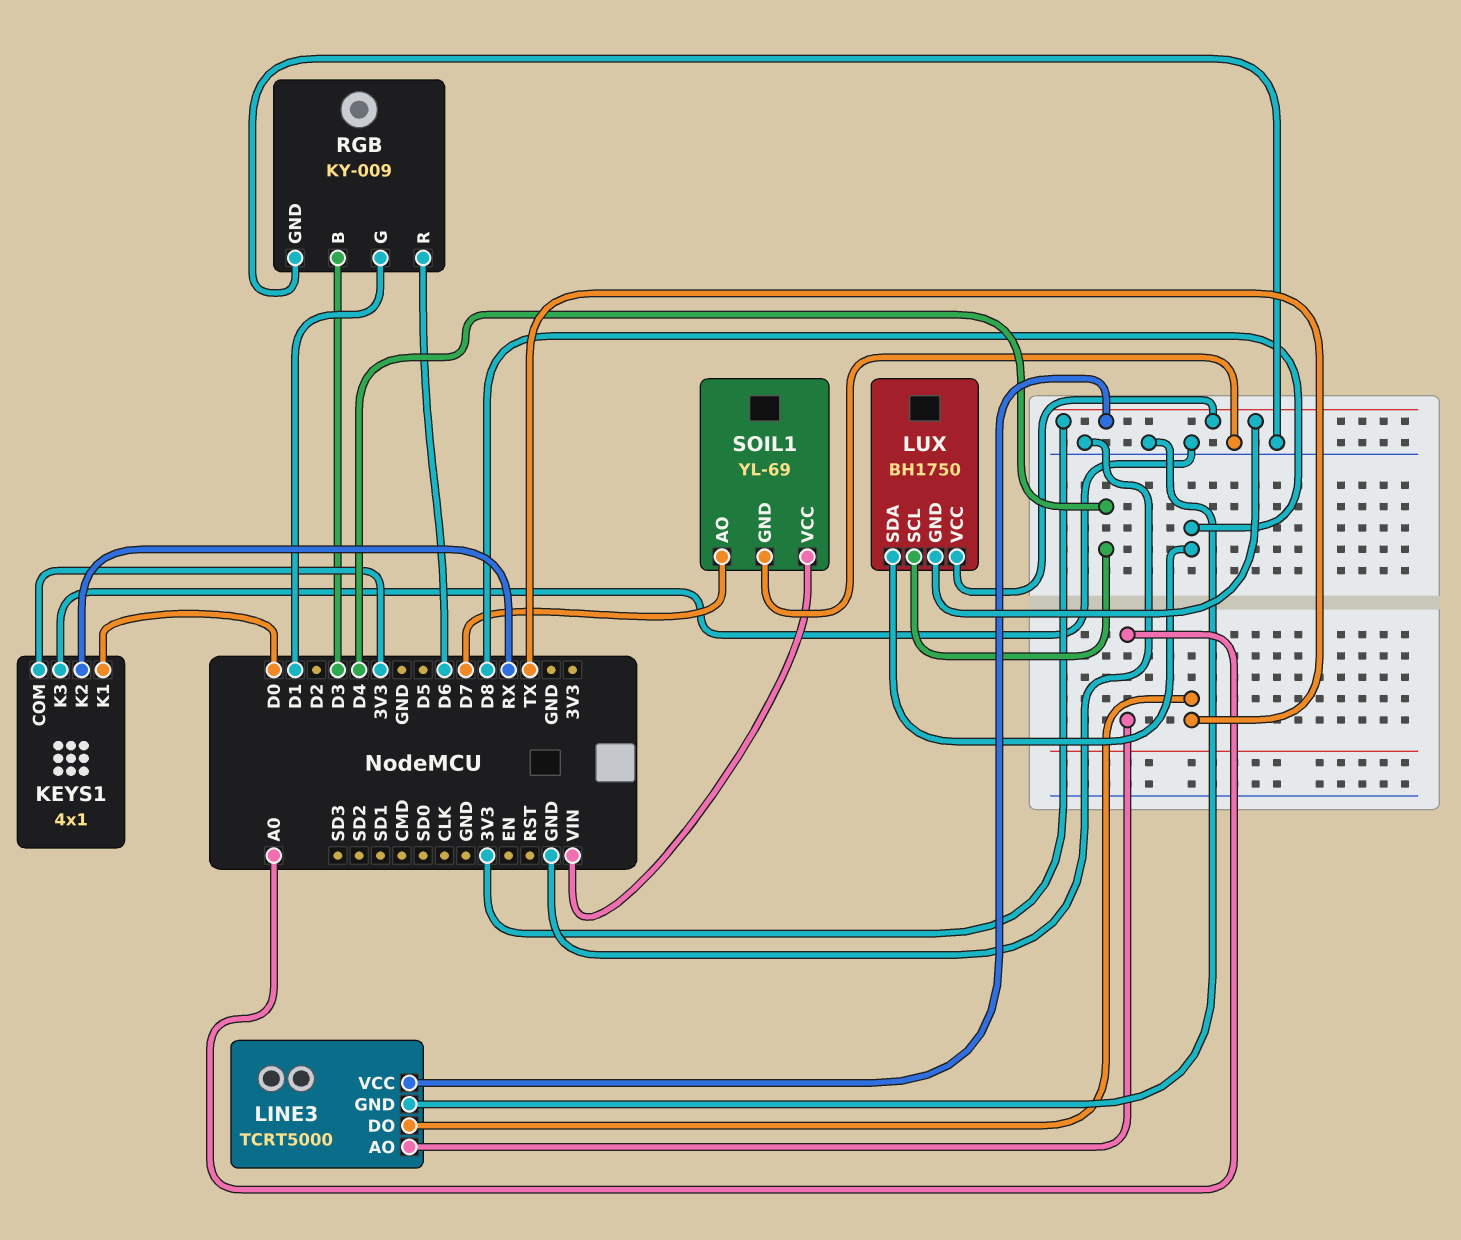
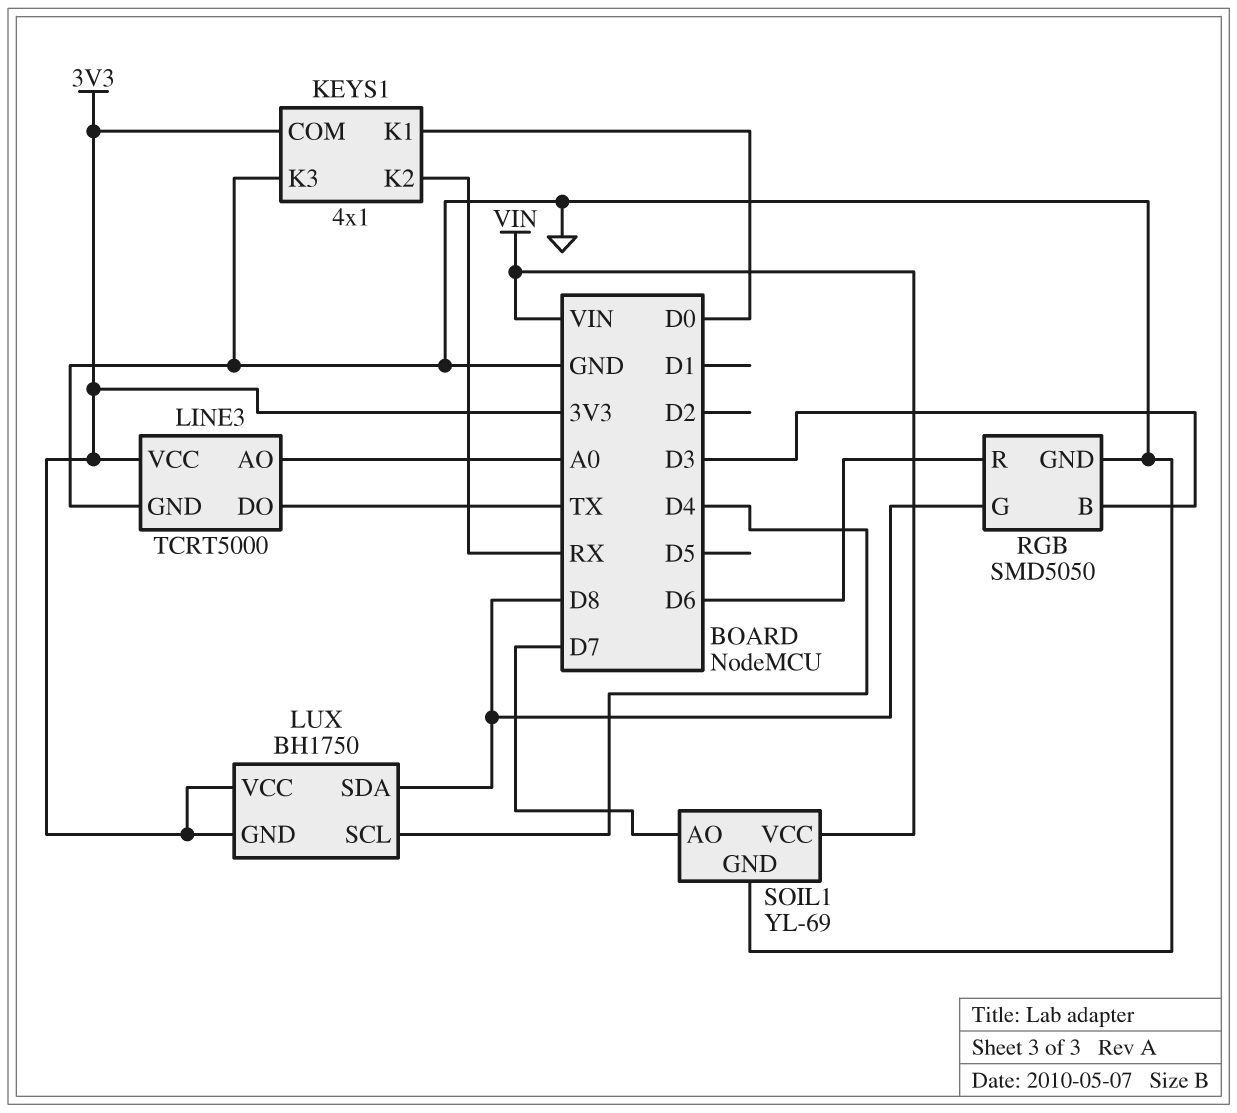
RGB: KY-009 -> SMD5050
RGB pin G: D1 -> D8

